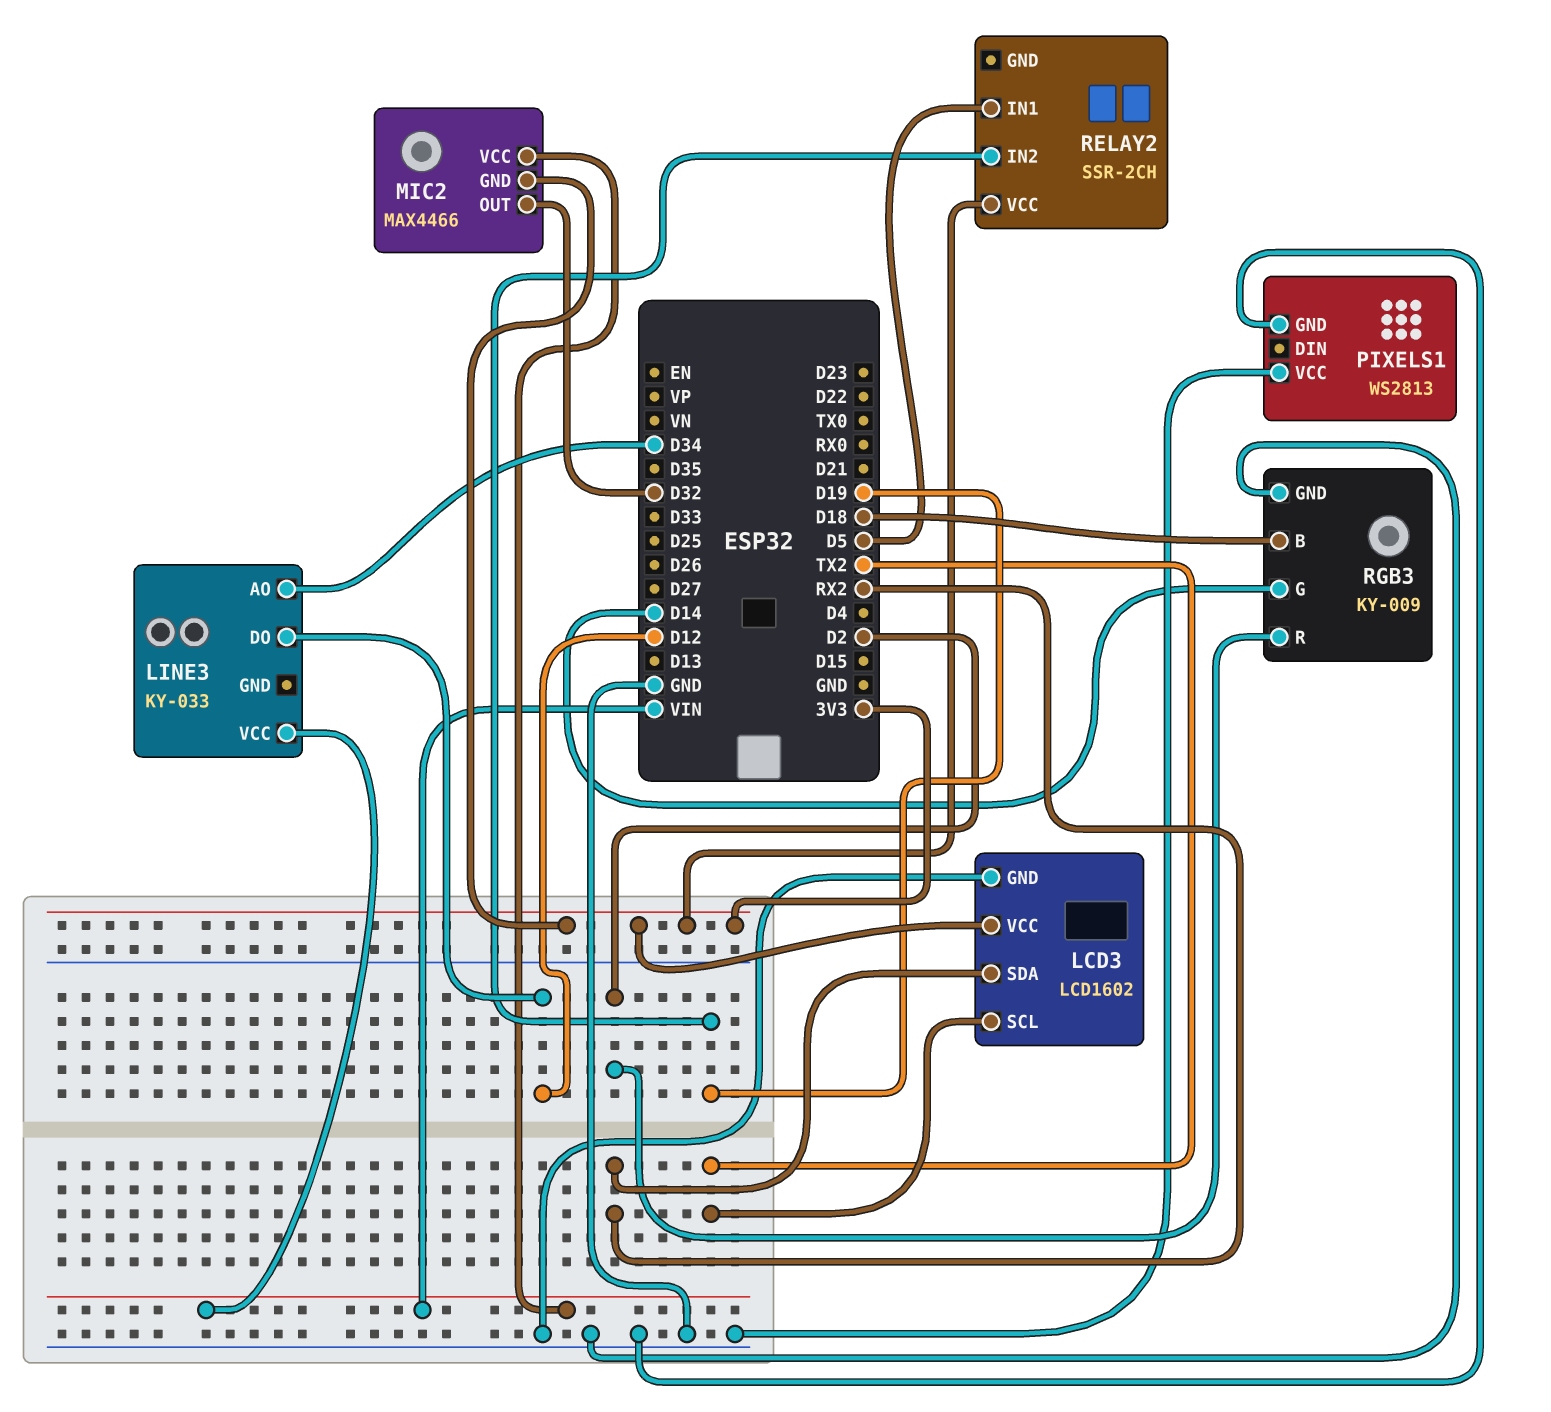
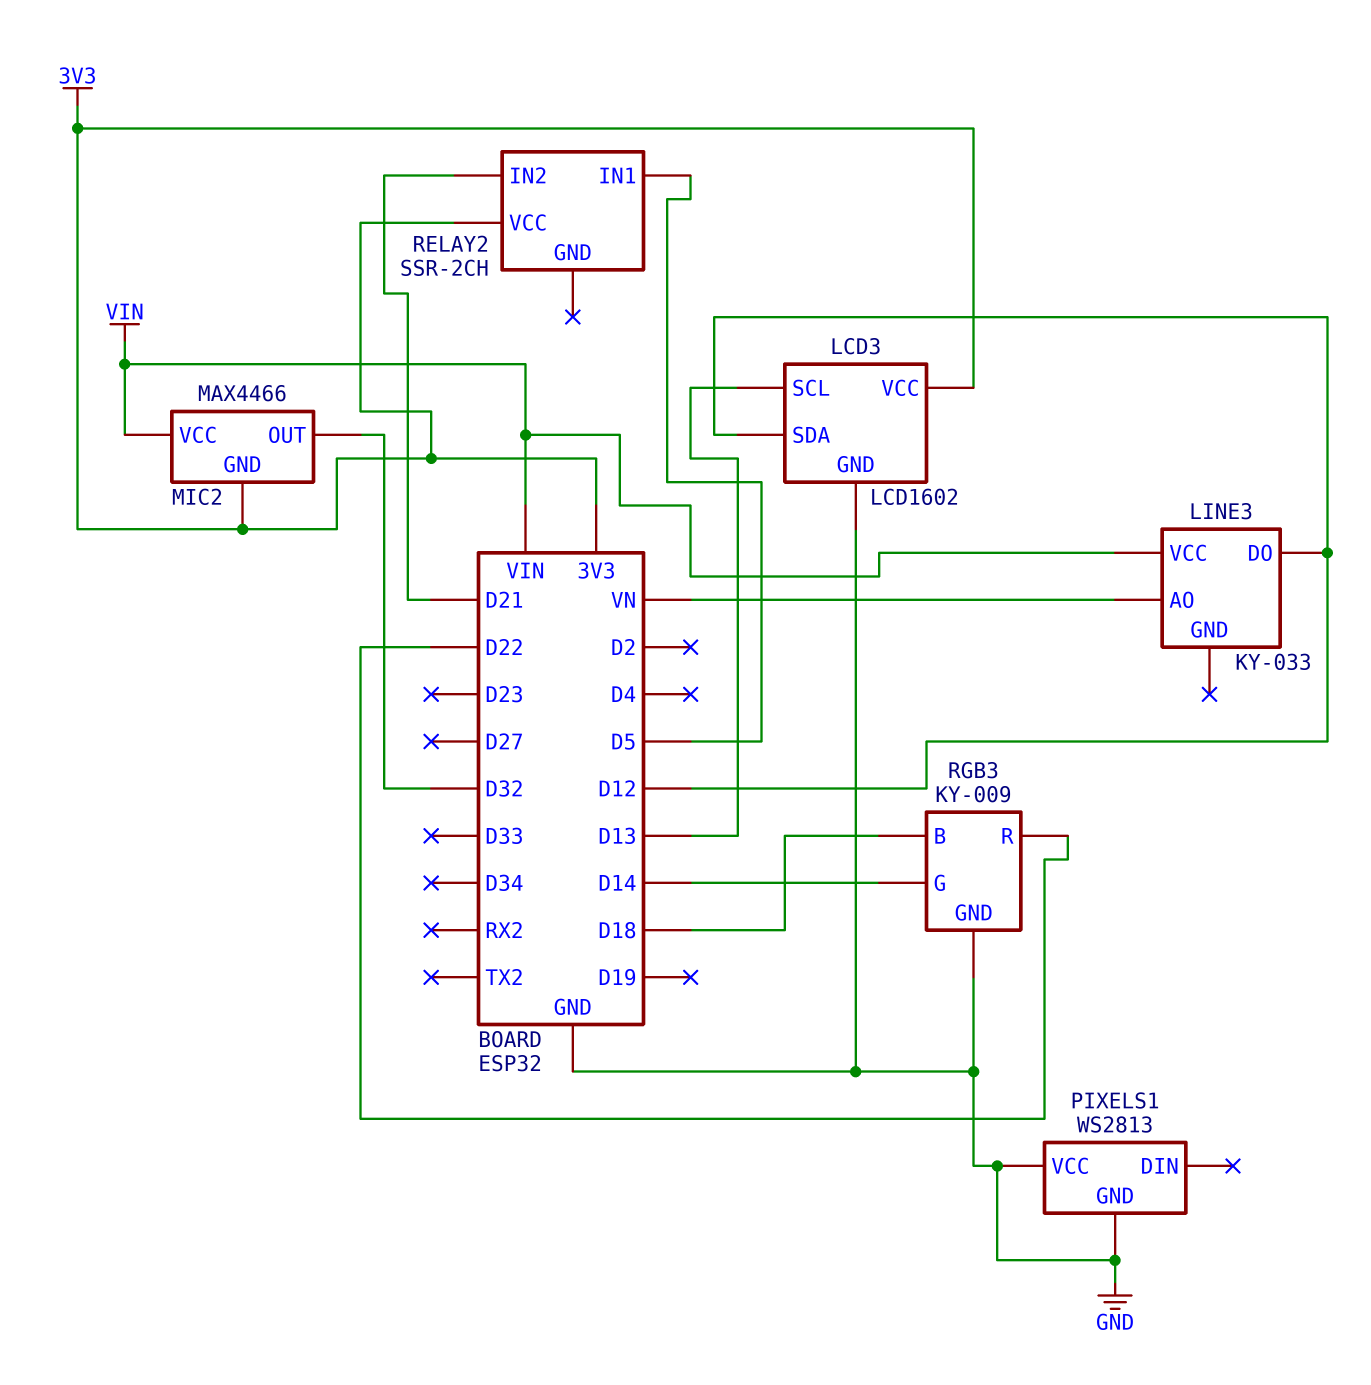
LCD3 pin SCL: TX2 -> D13
LCD3 pin SDA: RX2 -> D12
LINE3 pin AO: D34 -> VN
RELAY2 pin IN2: D19 -> D21
RGB3 pin R: D2 -> D22

